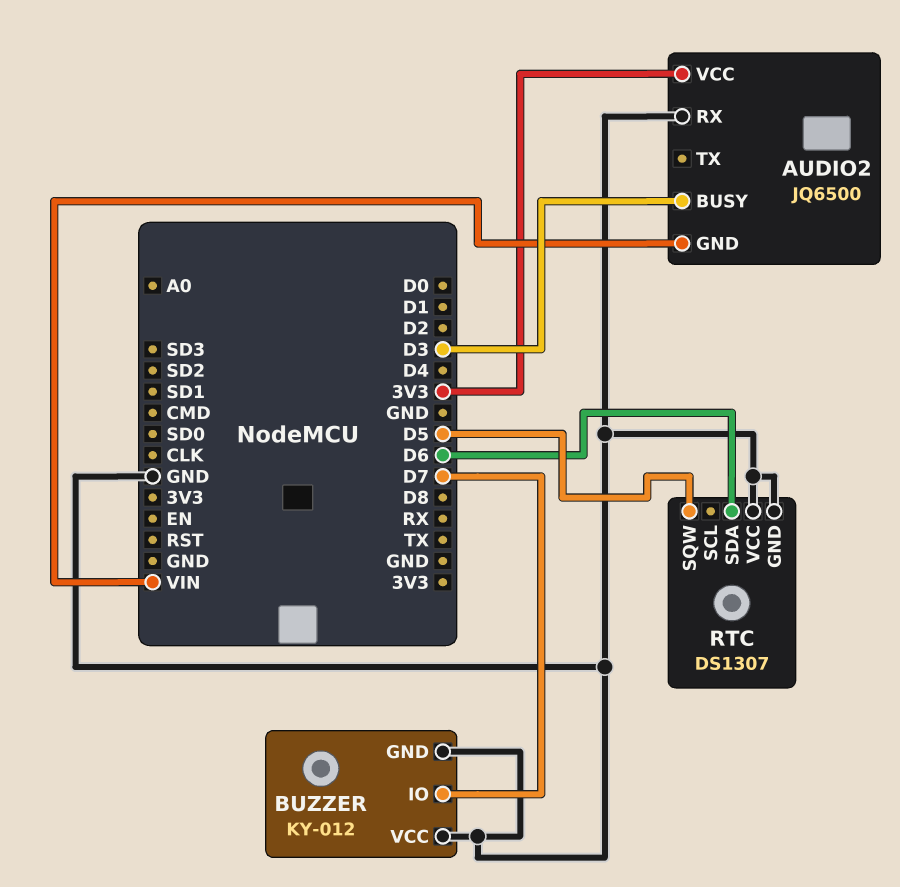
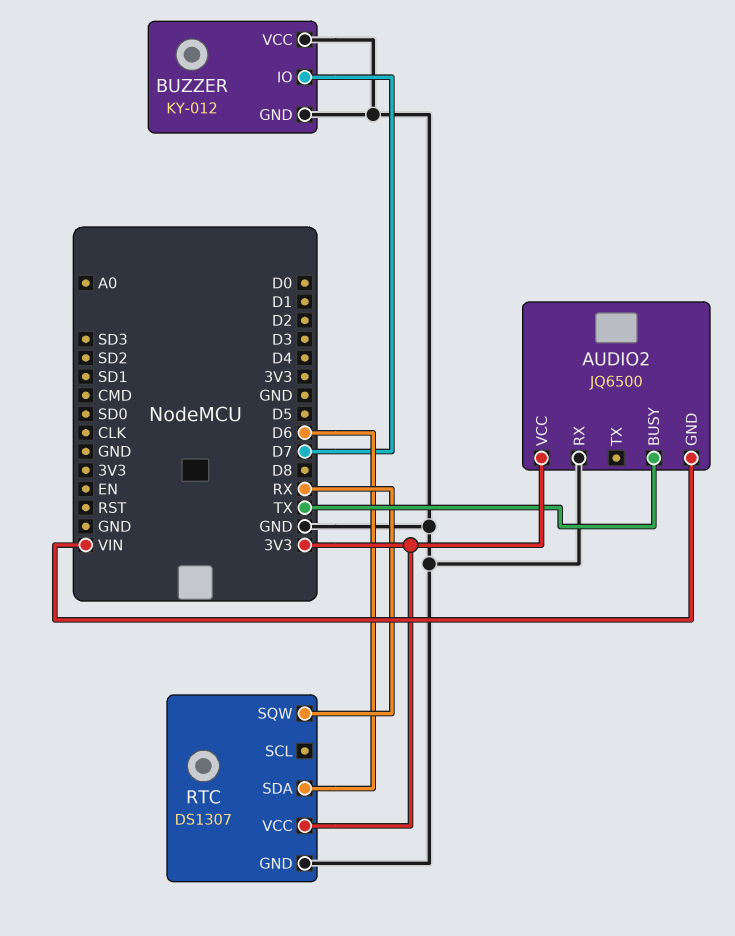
AUDIO2 pin BUSY: D3 -> TX
RTC pin SQW: D5 -> RX
RTC pin VCC: GND -> 3V3

